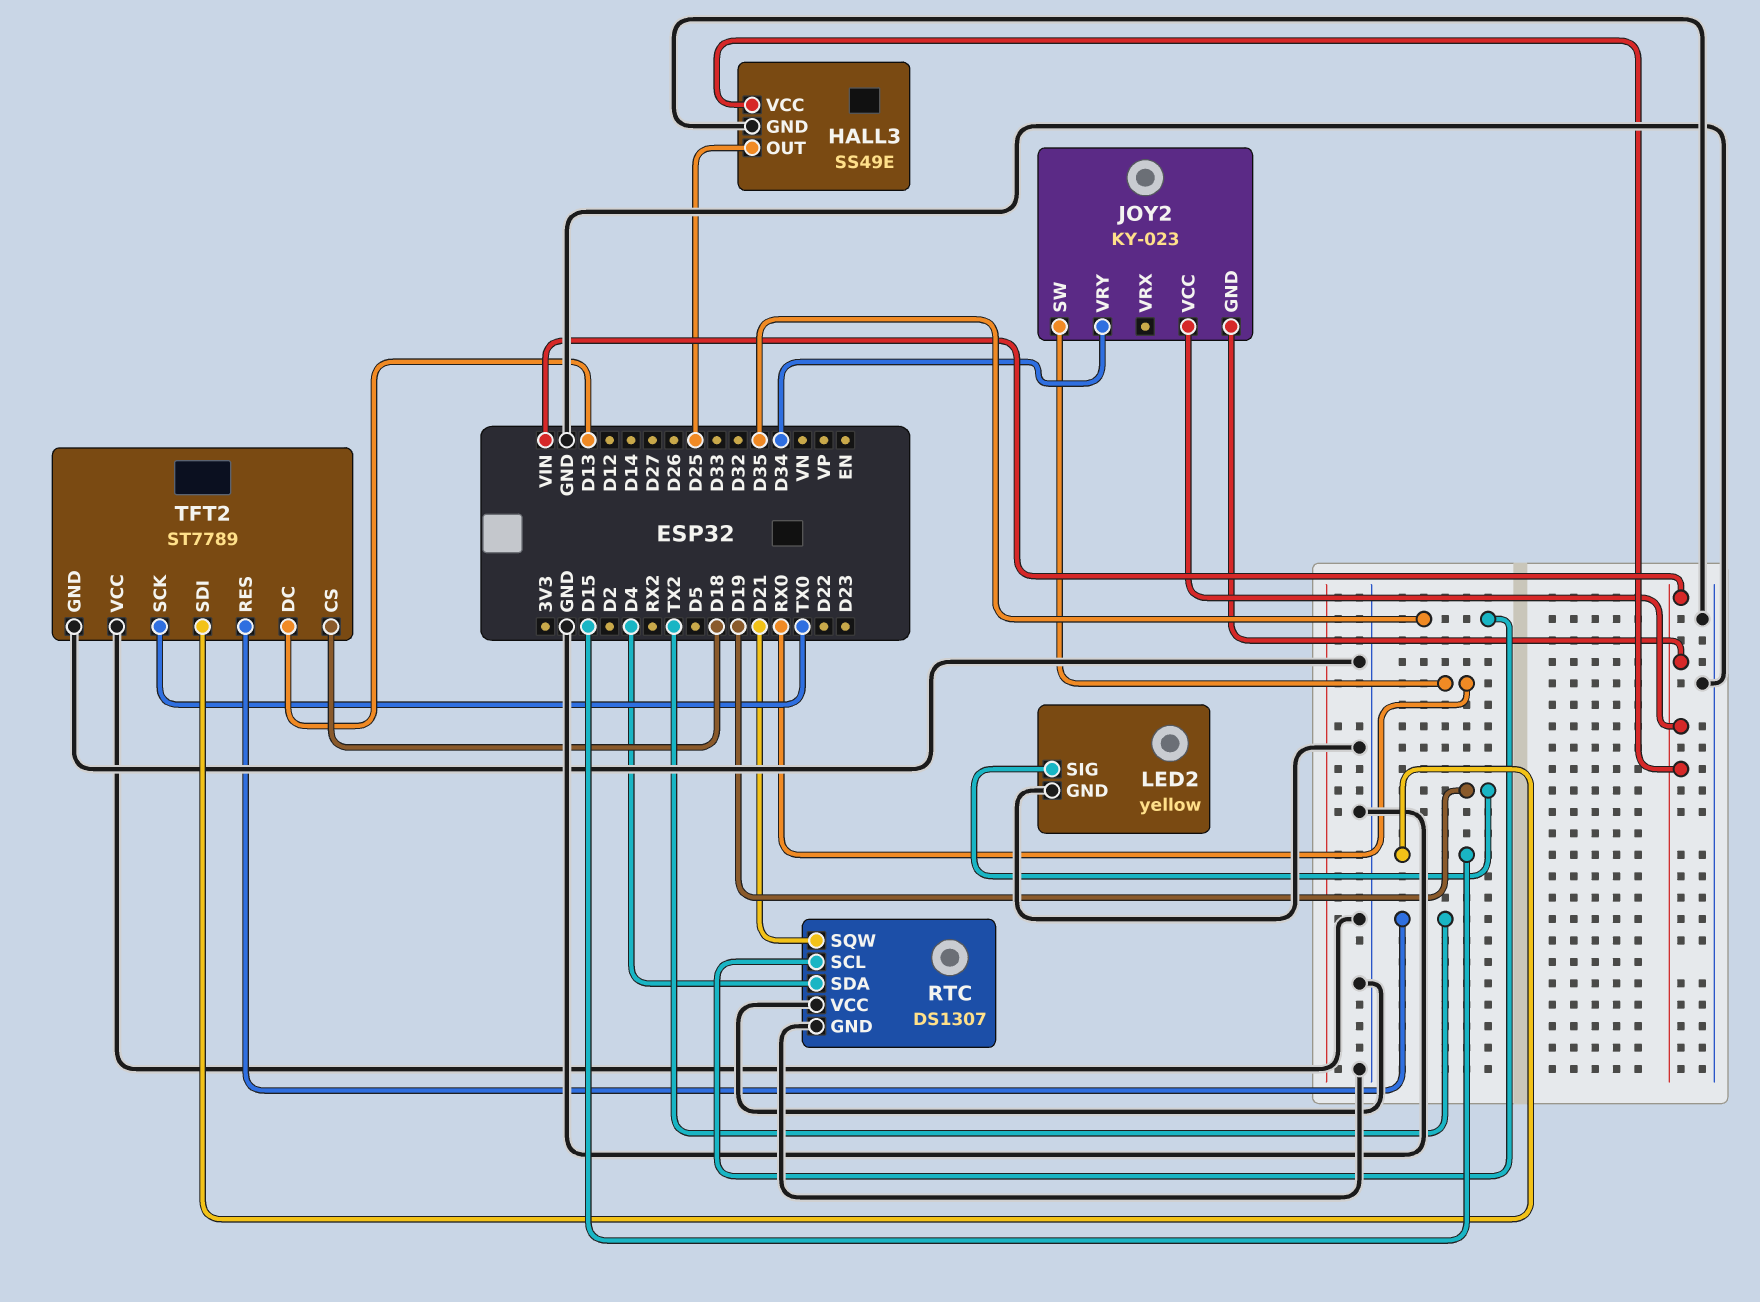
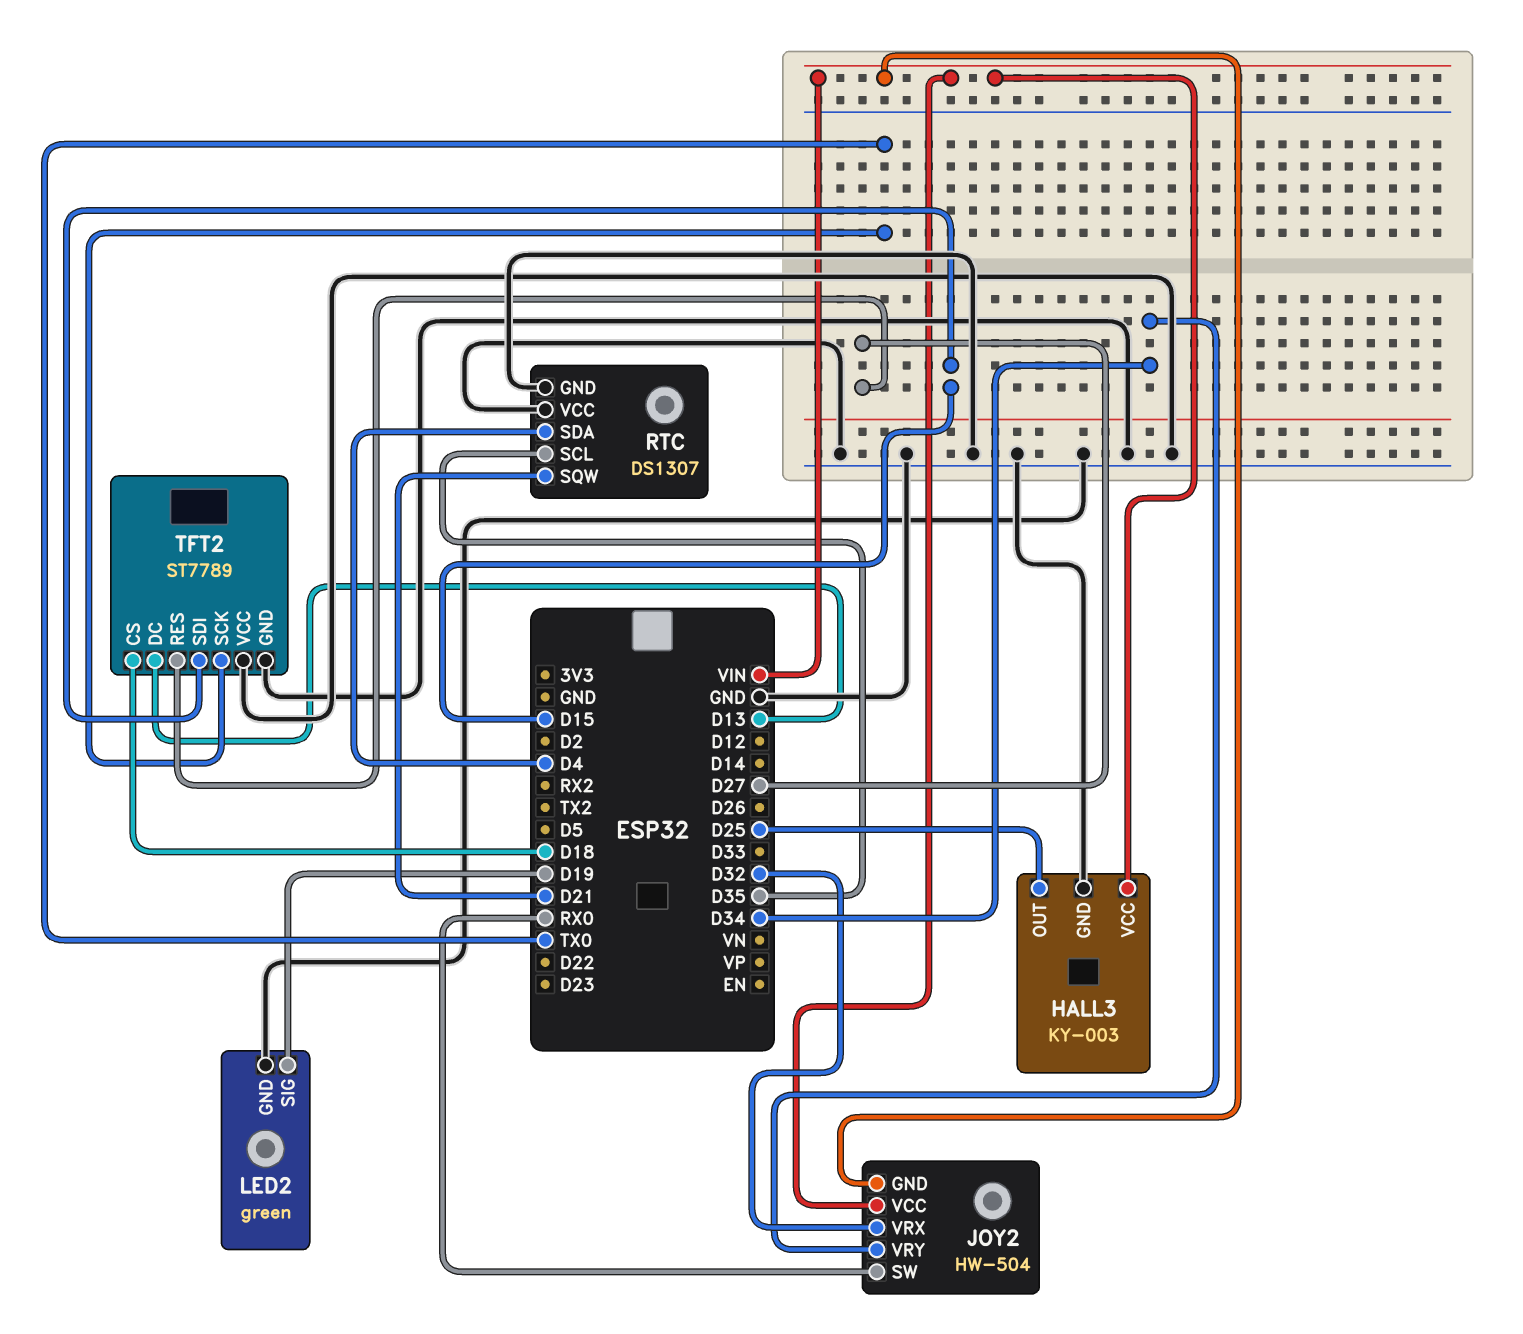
HALL3: SS49E -> KY-003
JOY2: KY-023 -> HW-504
JOY2 pin VRX: none -> D32
LED2: yellow -> green
TFT2 pin RES: TX2 -> D27

